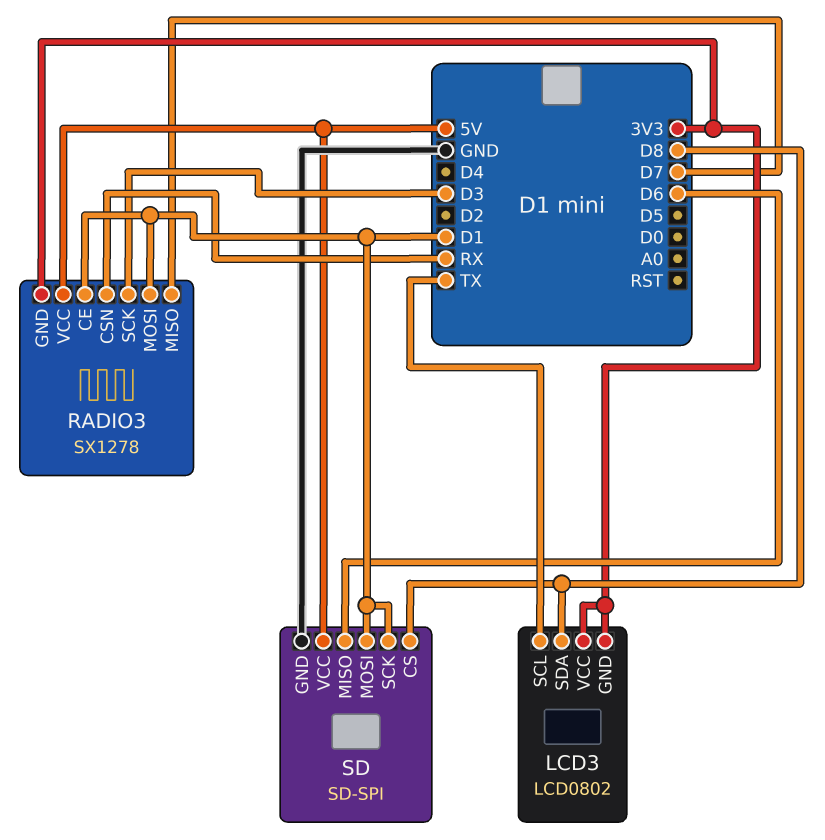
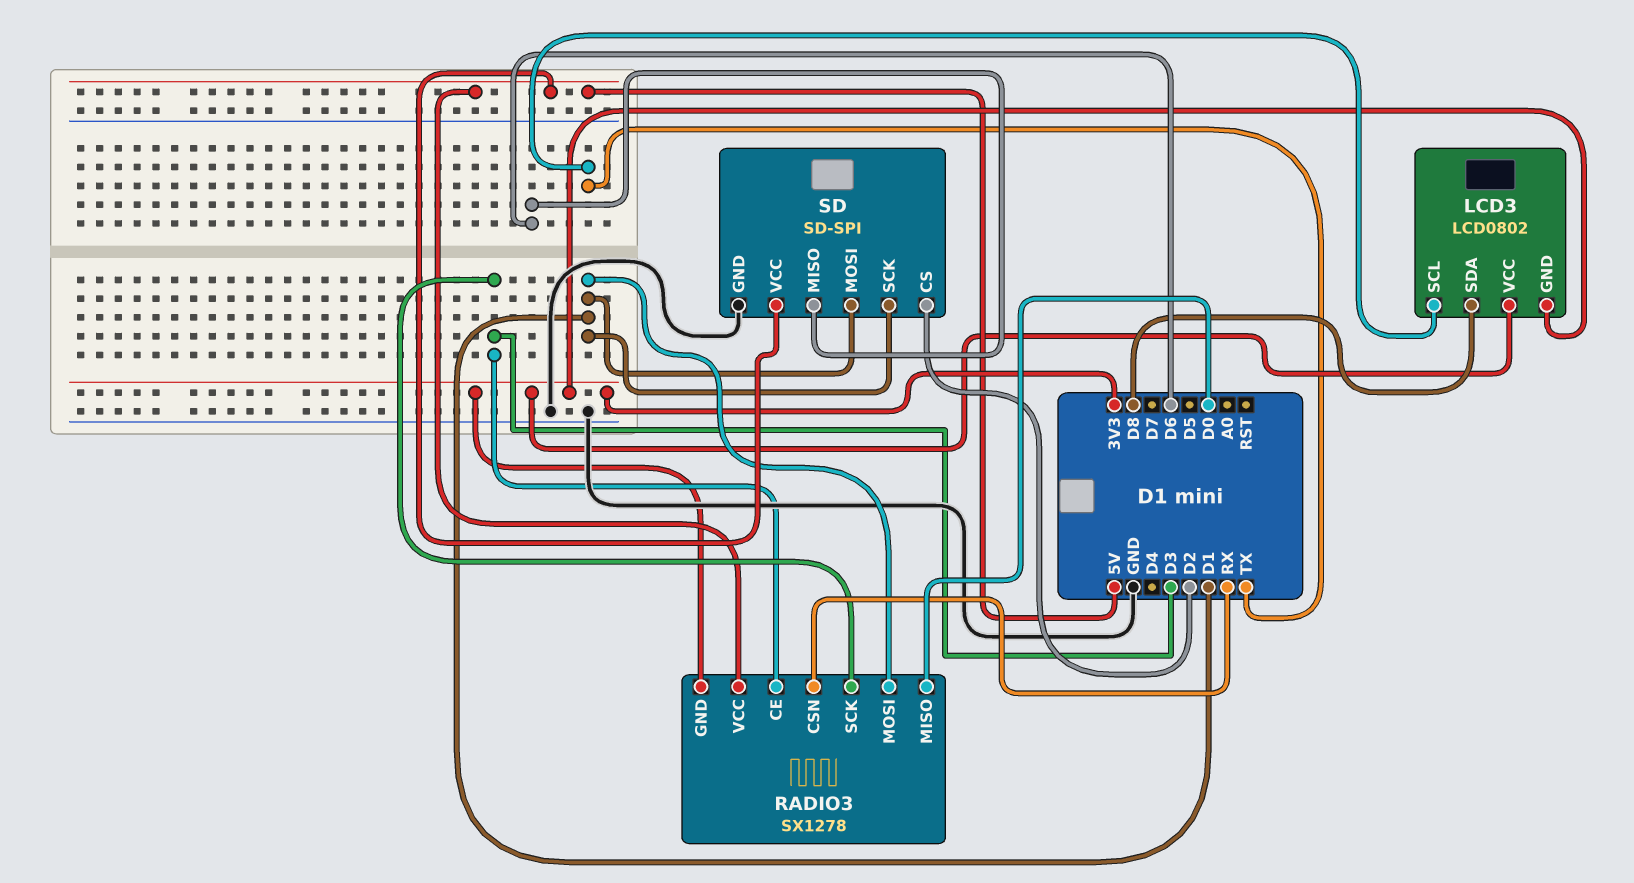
RADIO3 pin CE: D1 -> D3
RADIO3 pin MISO: D7 -> D0
SD pin CS: D8 -> D2

